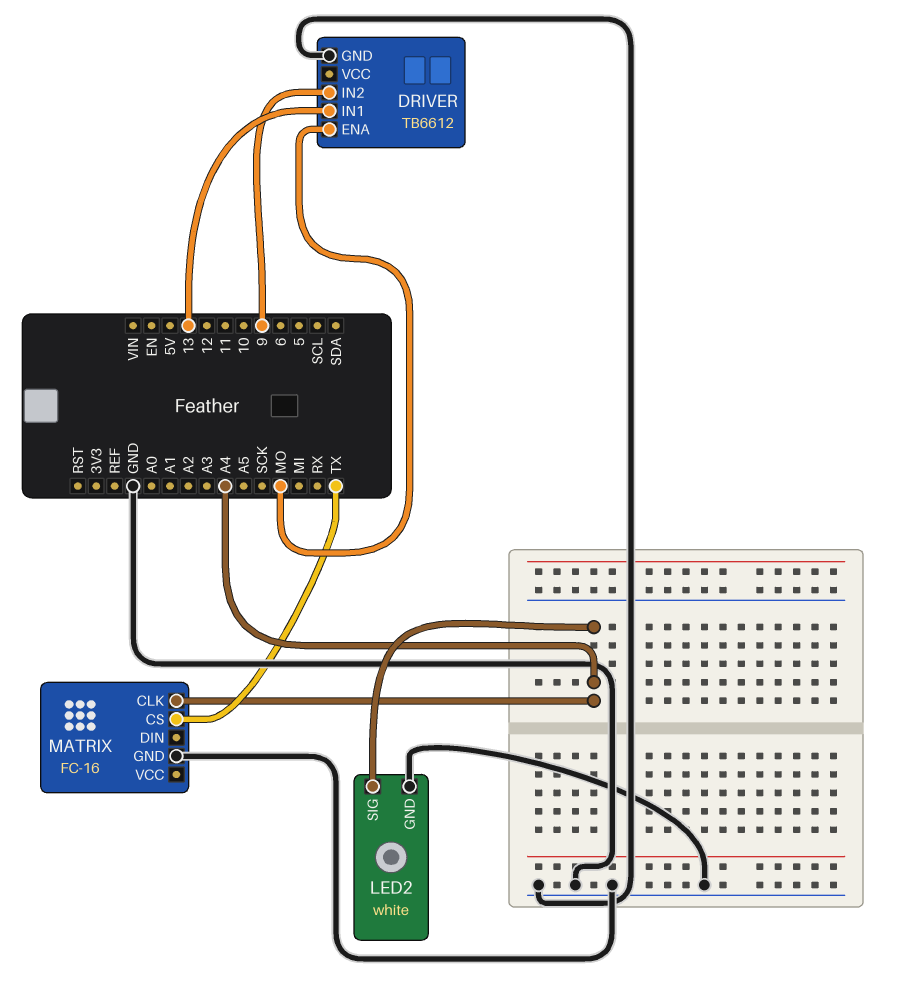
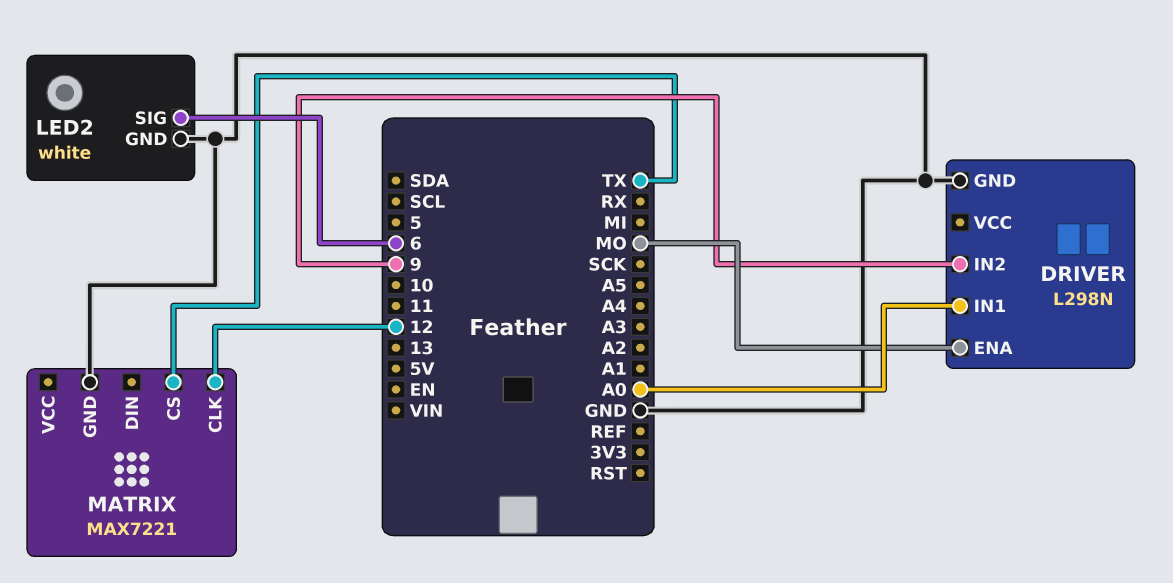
DRIVER: TB6612 -> L298N
DRIVER pin IN1: 13 -> A0
LED2 pin SIG: A4 -> 6
MATRIX: FC-16 -> MAX7221
MATRIX pin CLK: A4 -> 12

